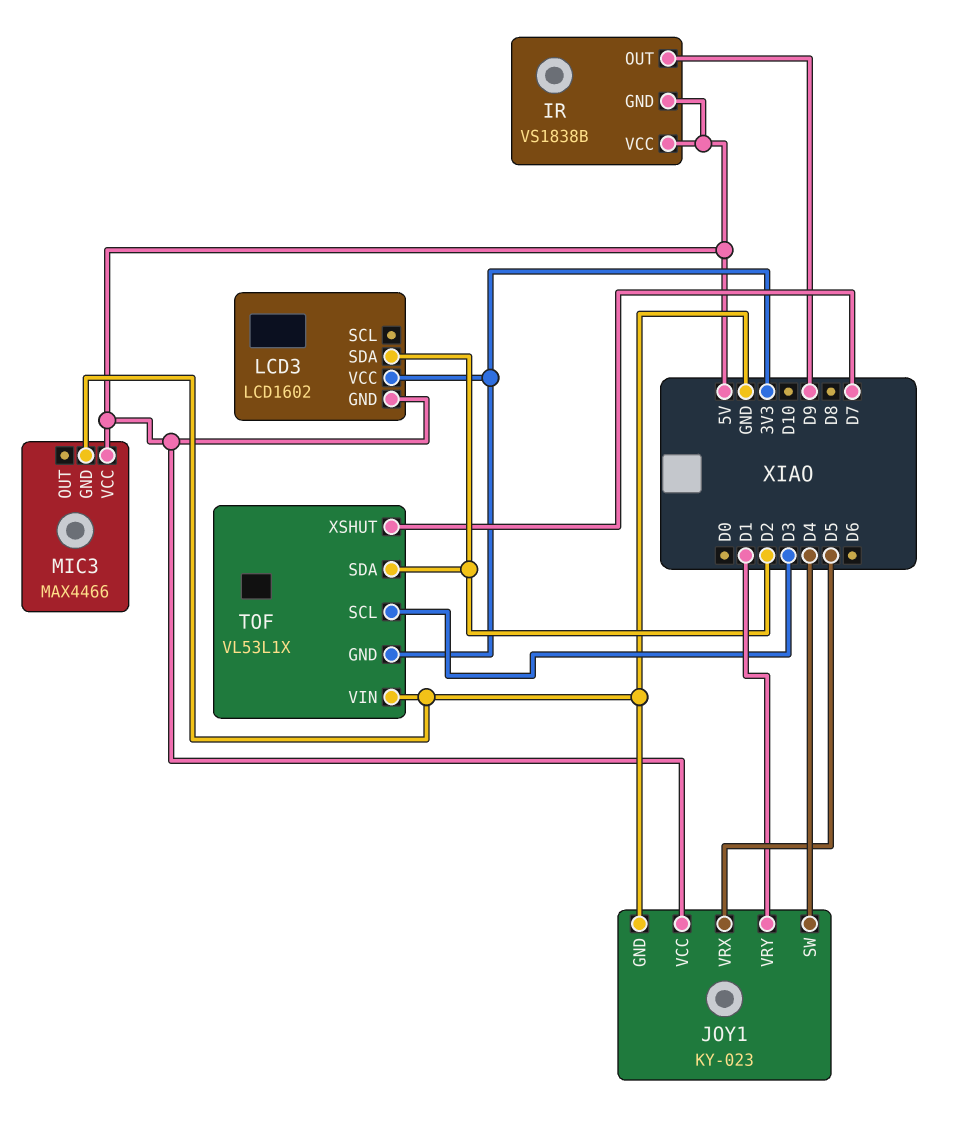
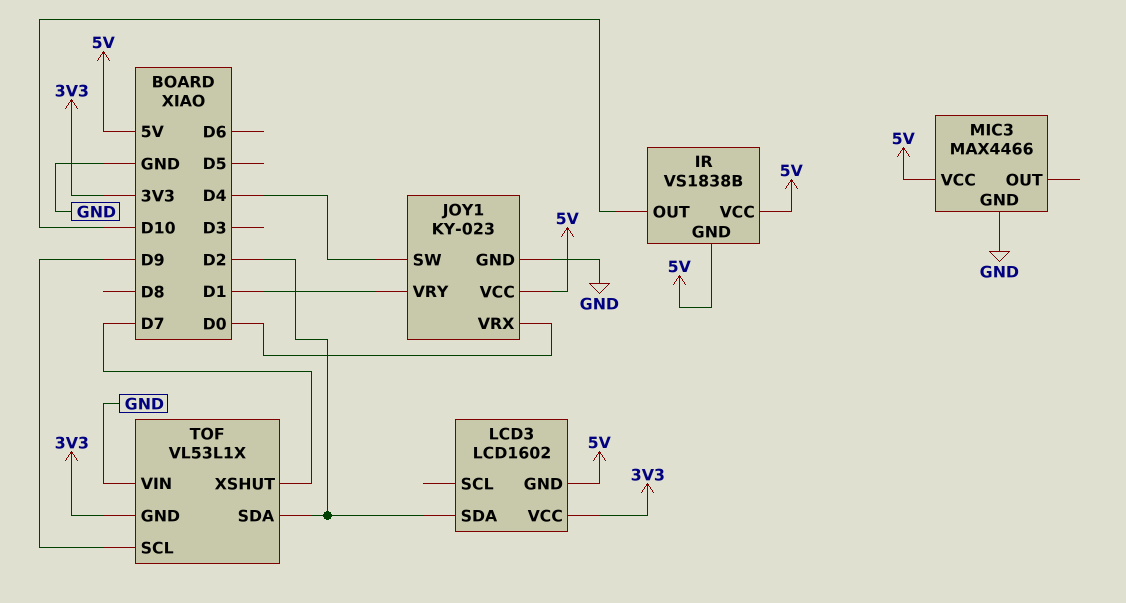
IR pin OUT: D9 -> D10
JOY1 pin VRX: D5 -> D0
TOF pin SCL: D3 -> D9

